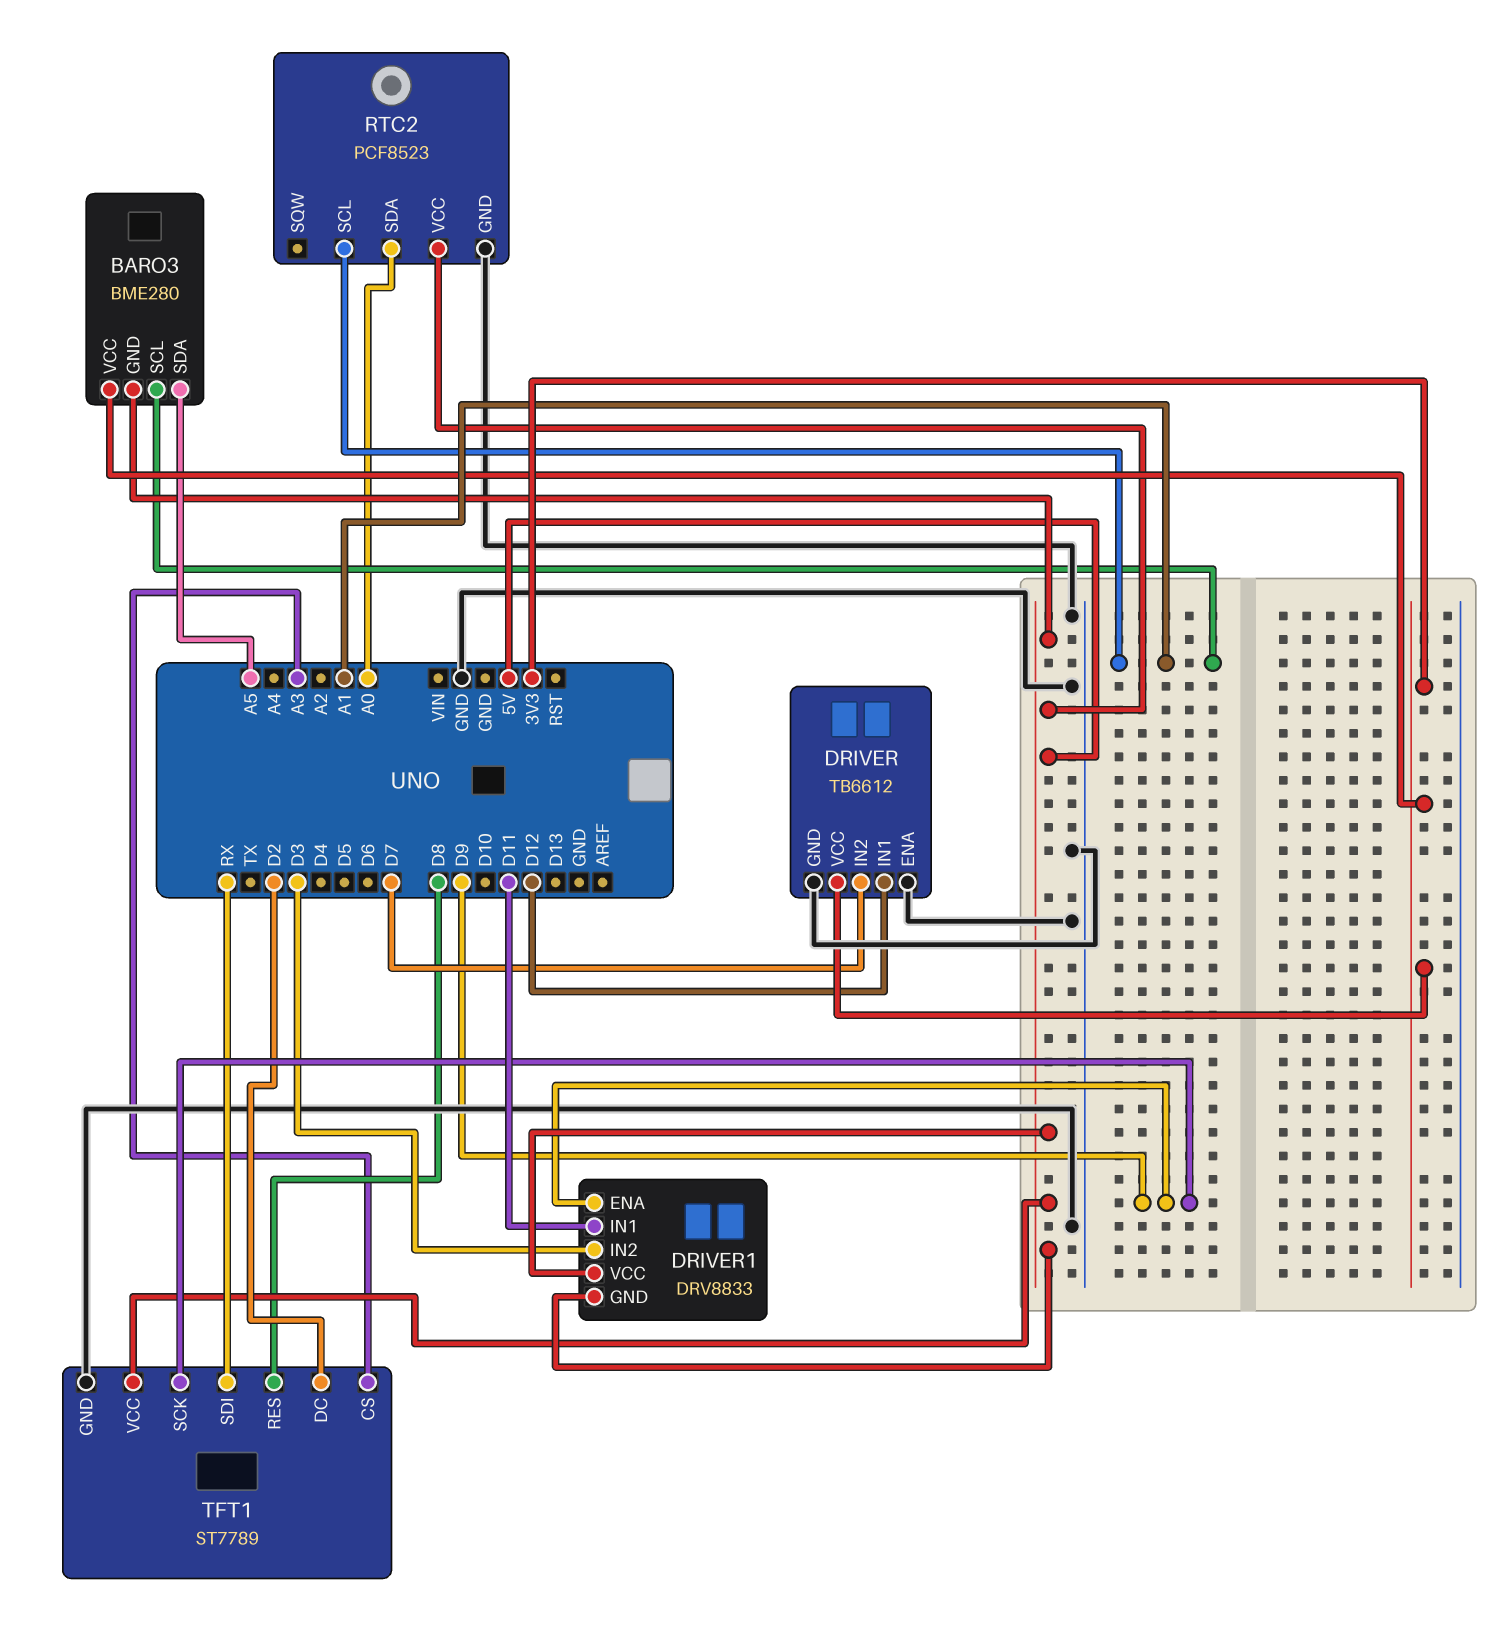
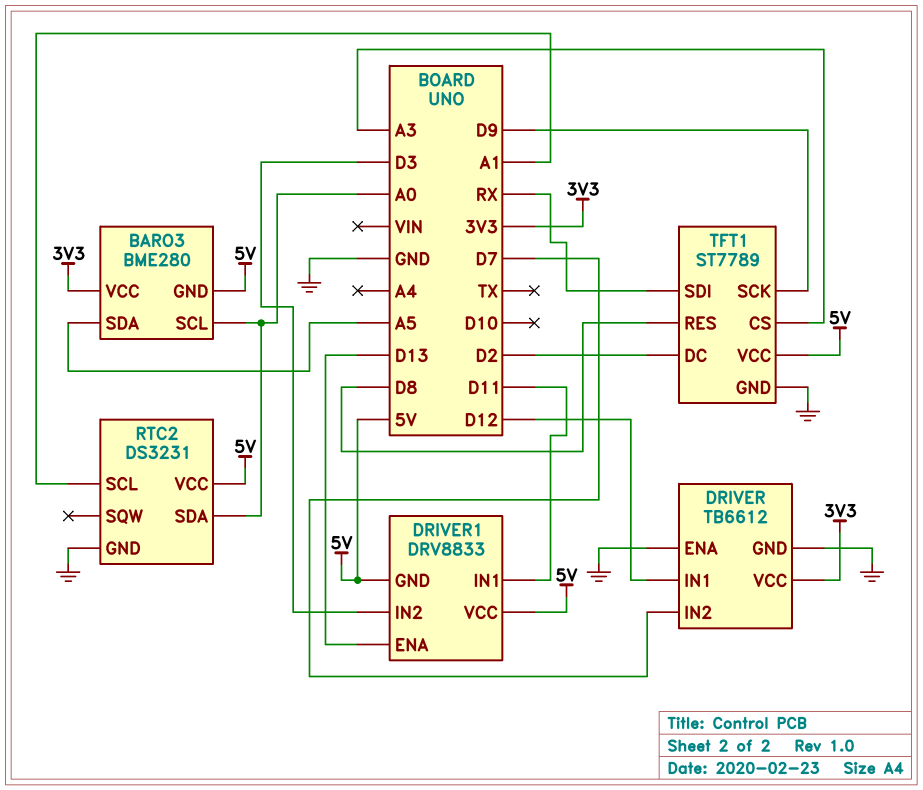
BARO3 pin SCL: A1 -> A0
DRIVER1 pin ENA: D9 -> D13
RTC2: PCF8523 -> DS3231

